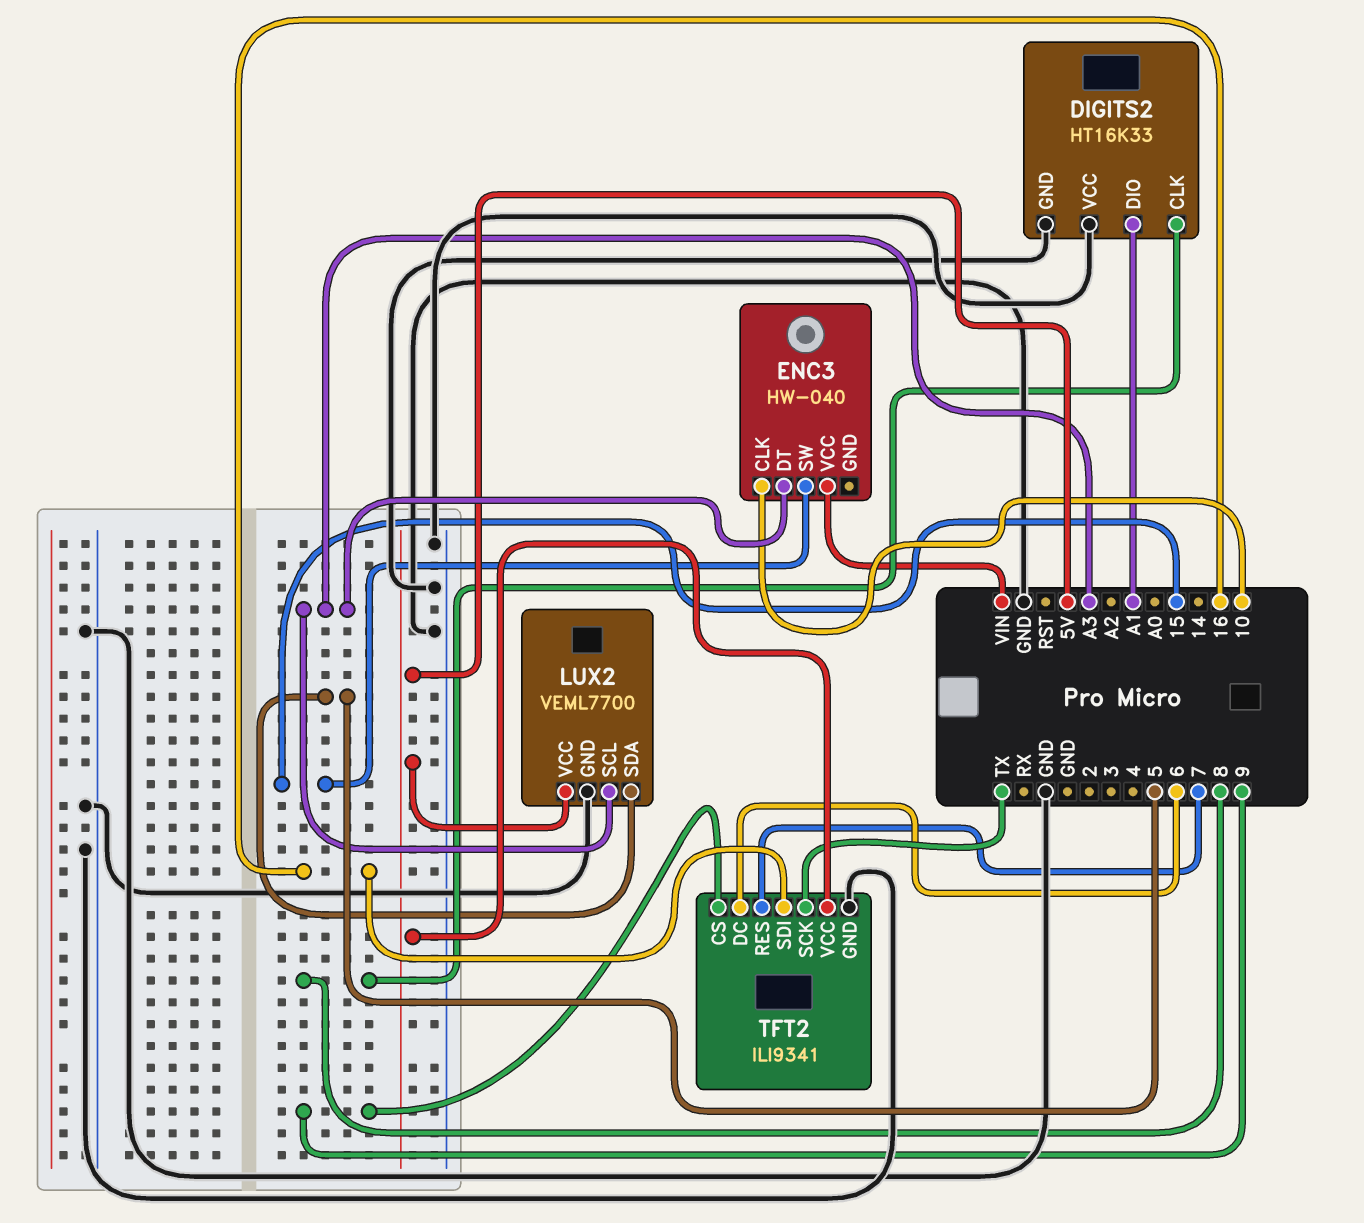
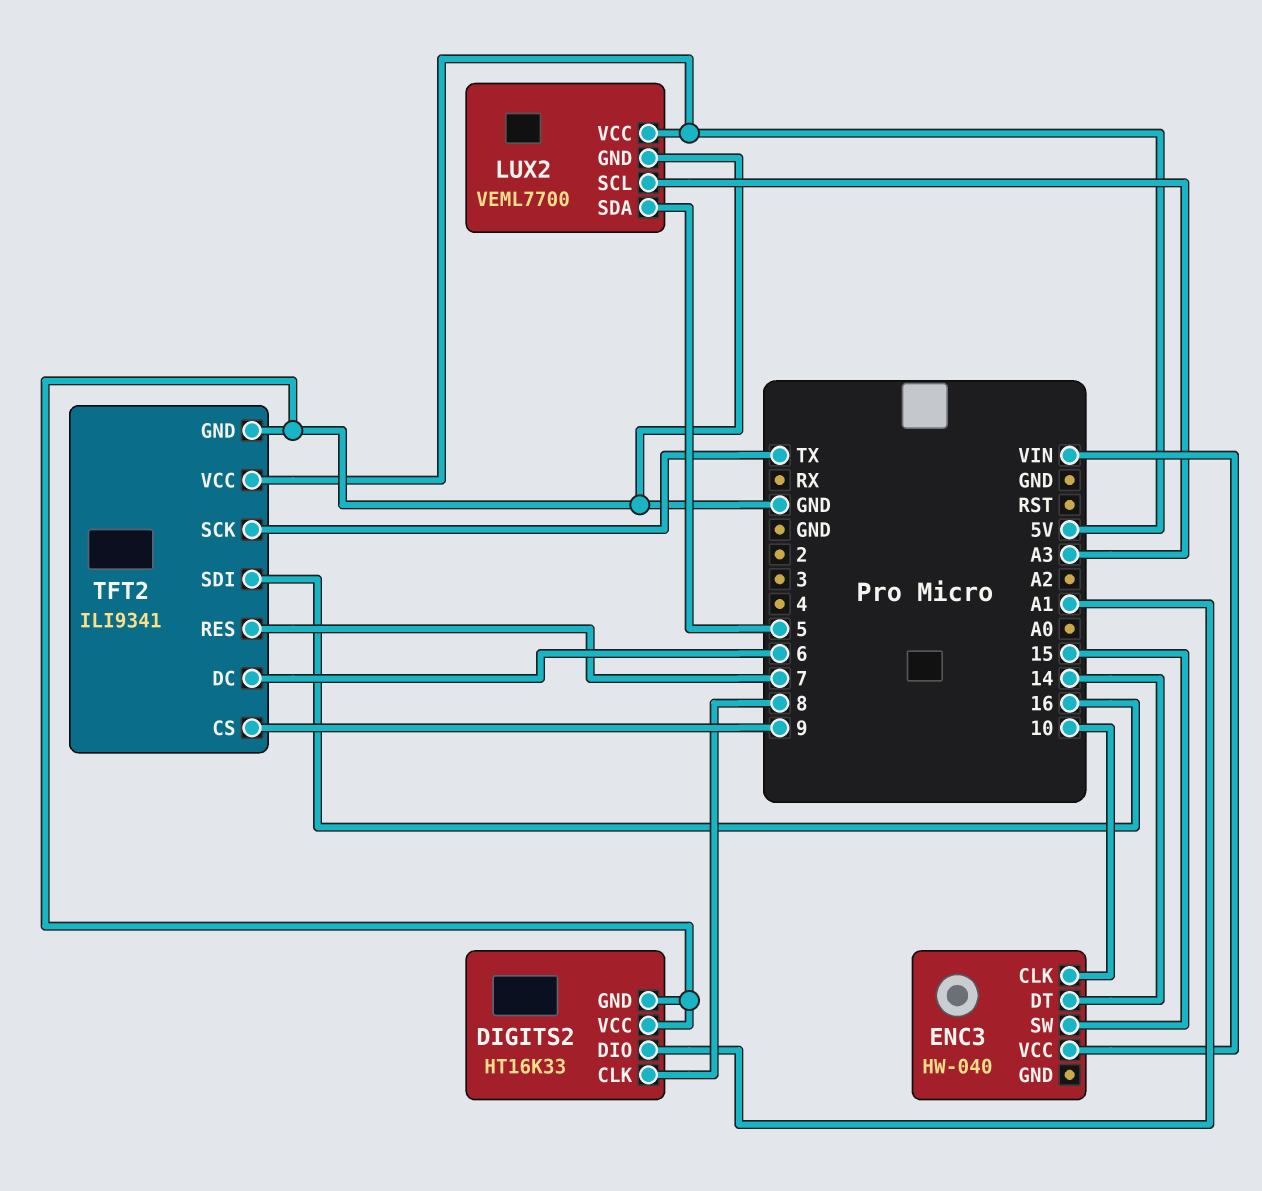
ENC3 pin DT: A3 -> 14

